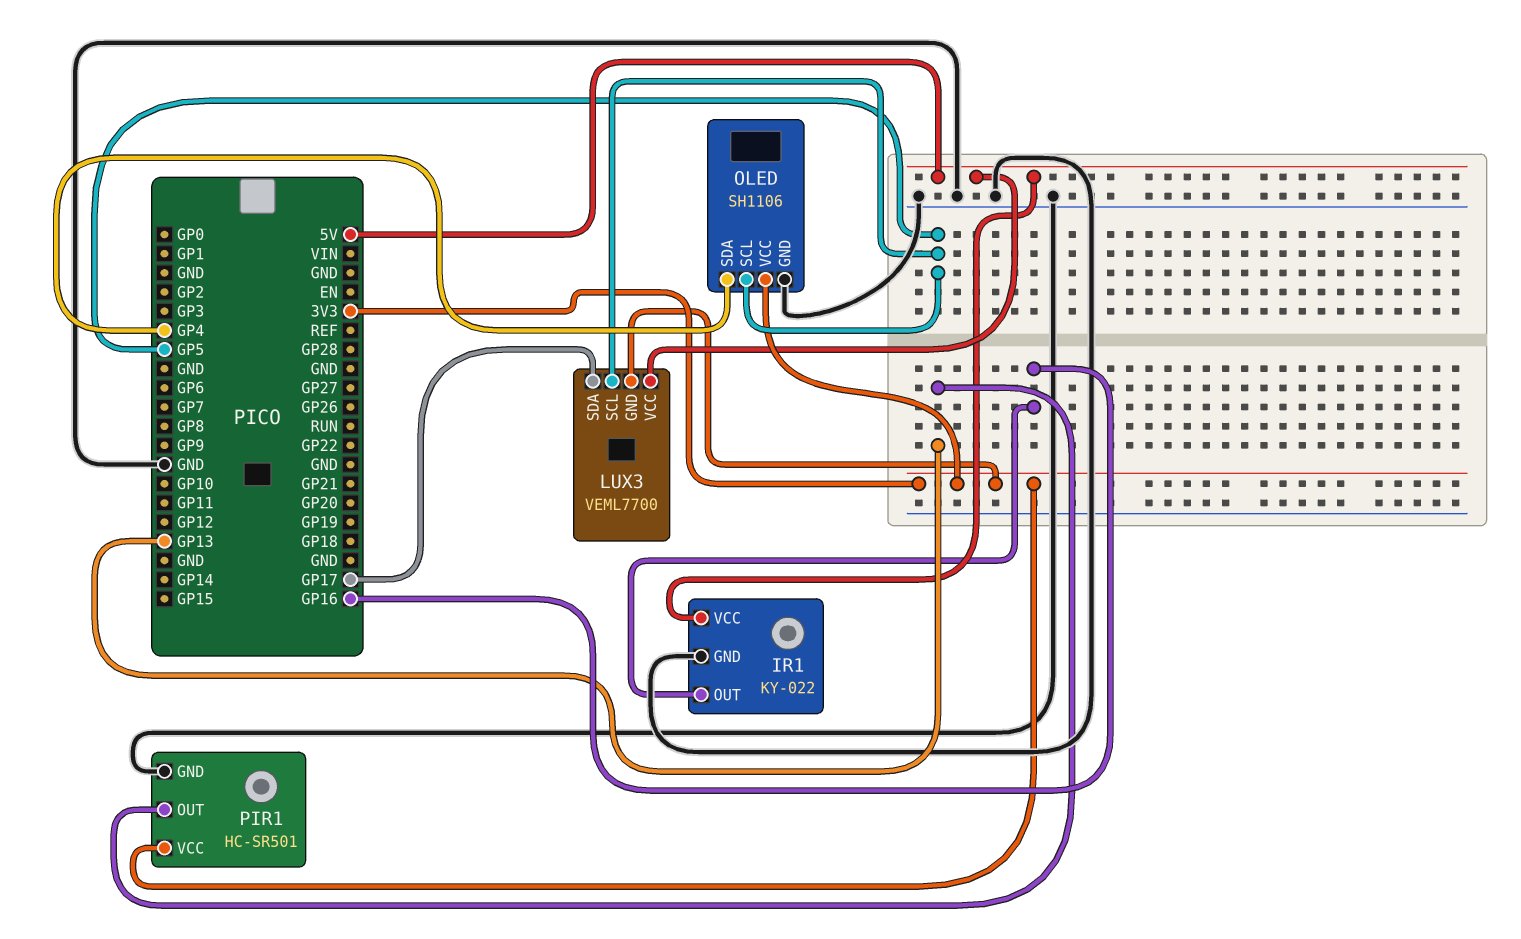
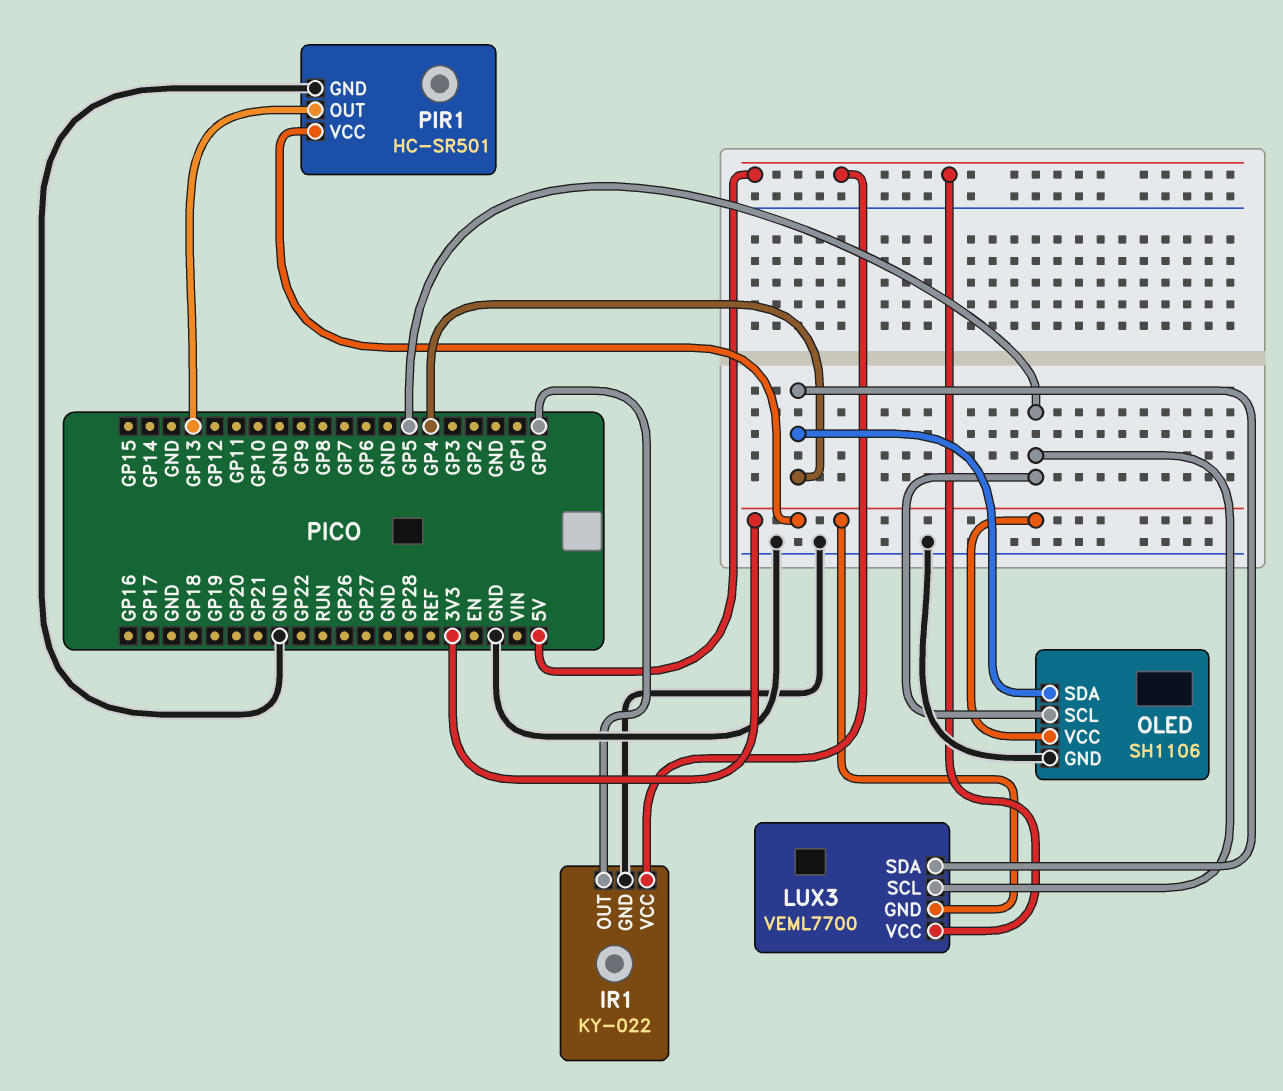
IR1 pin OUT: GP16 -> GP0
LUX3 pin SDA: GP17 -> GP4

